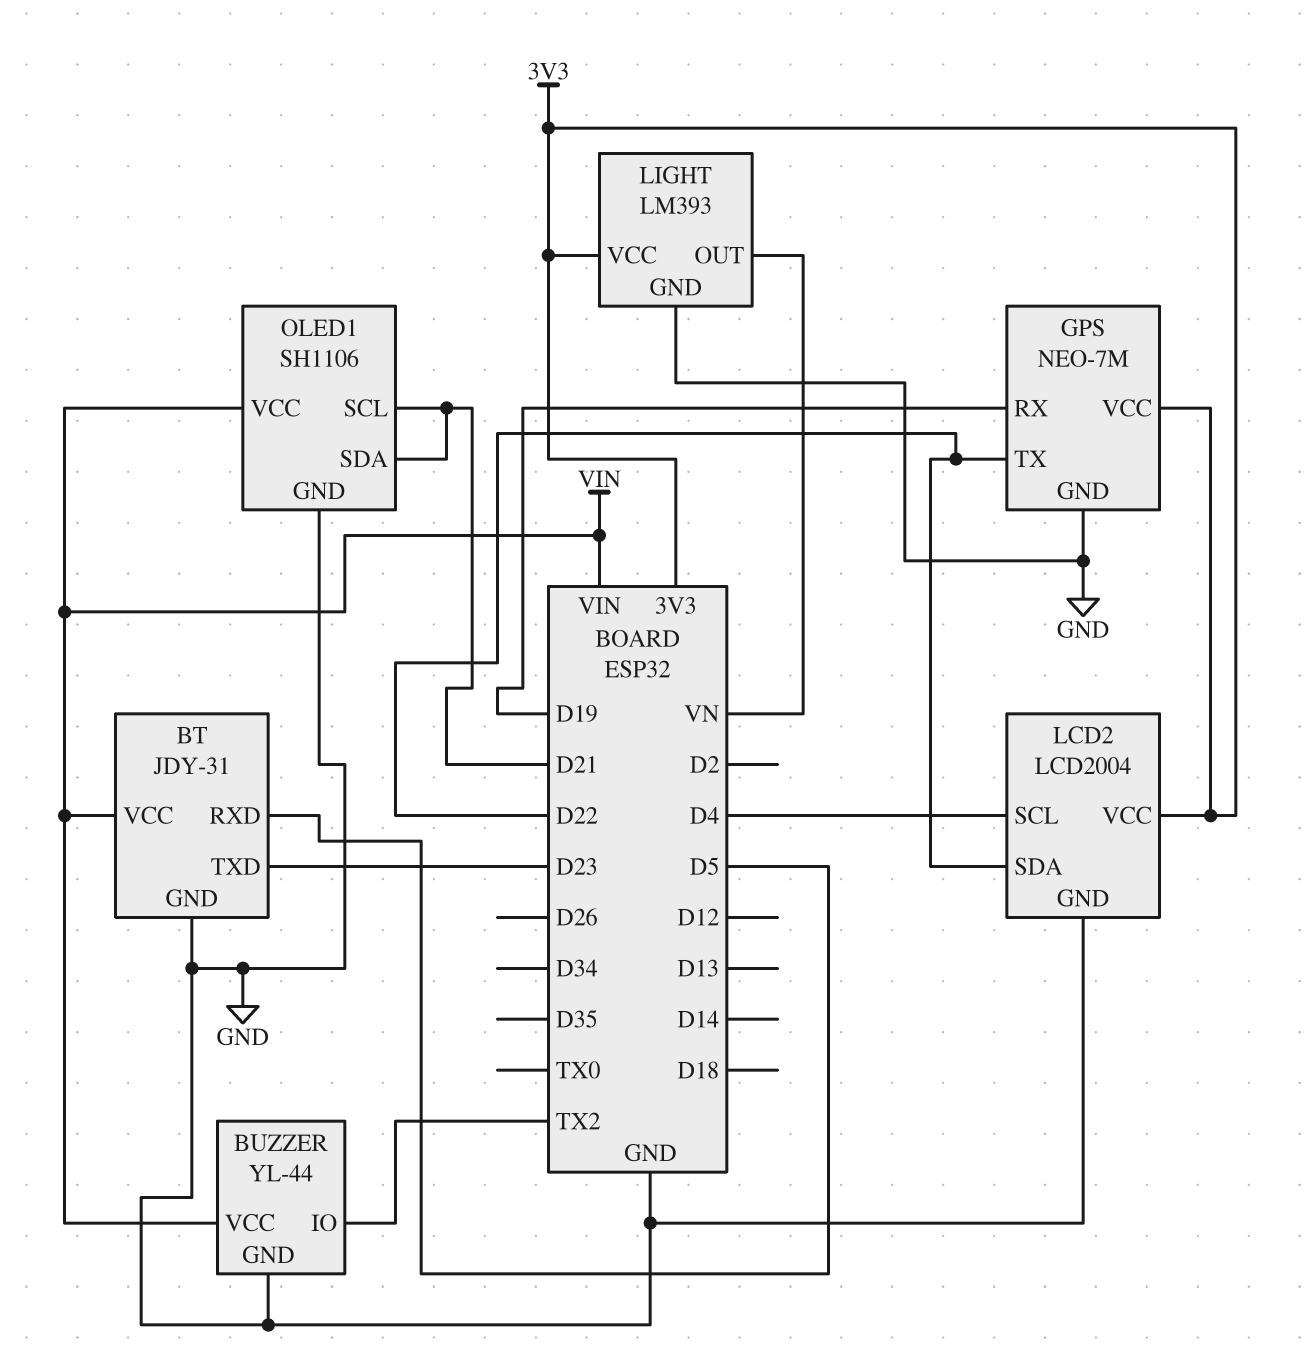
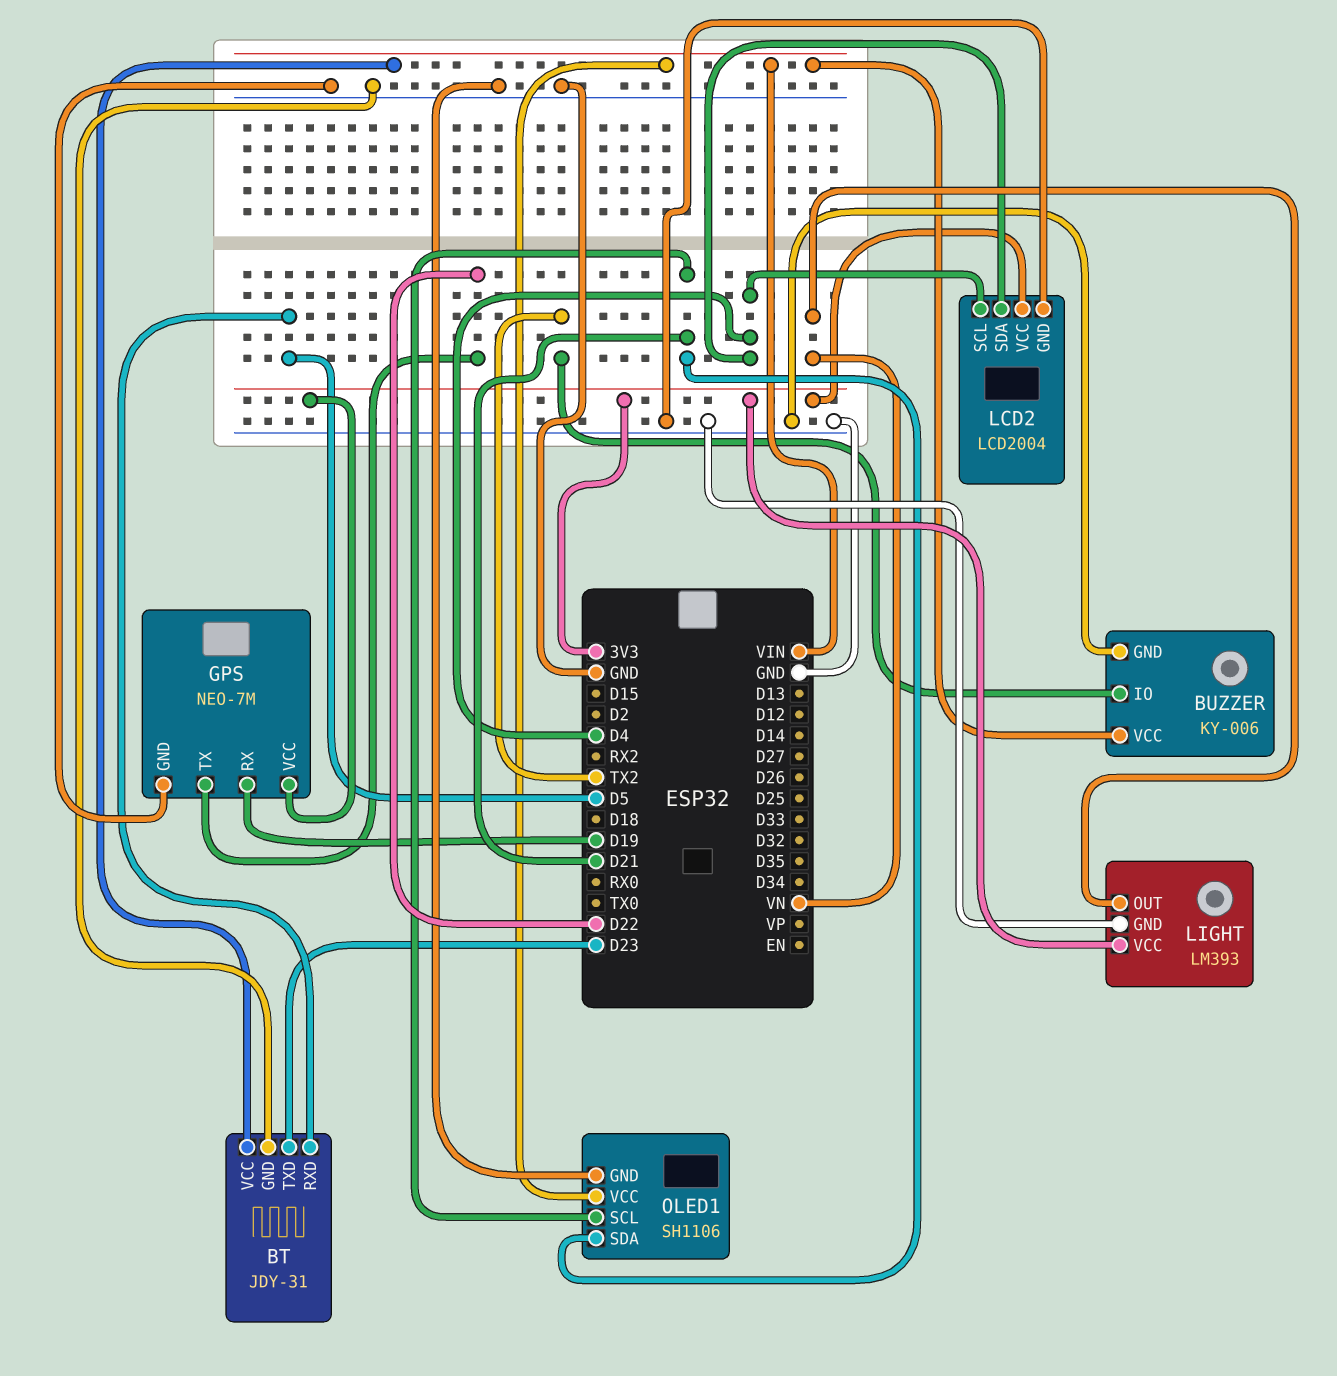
BUZZER: YL-44 -> KY-006
LCD2 pin SDA: D22 -> D4

